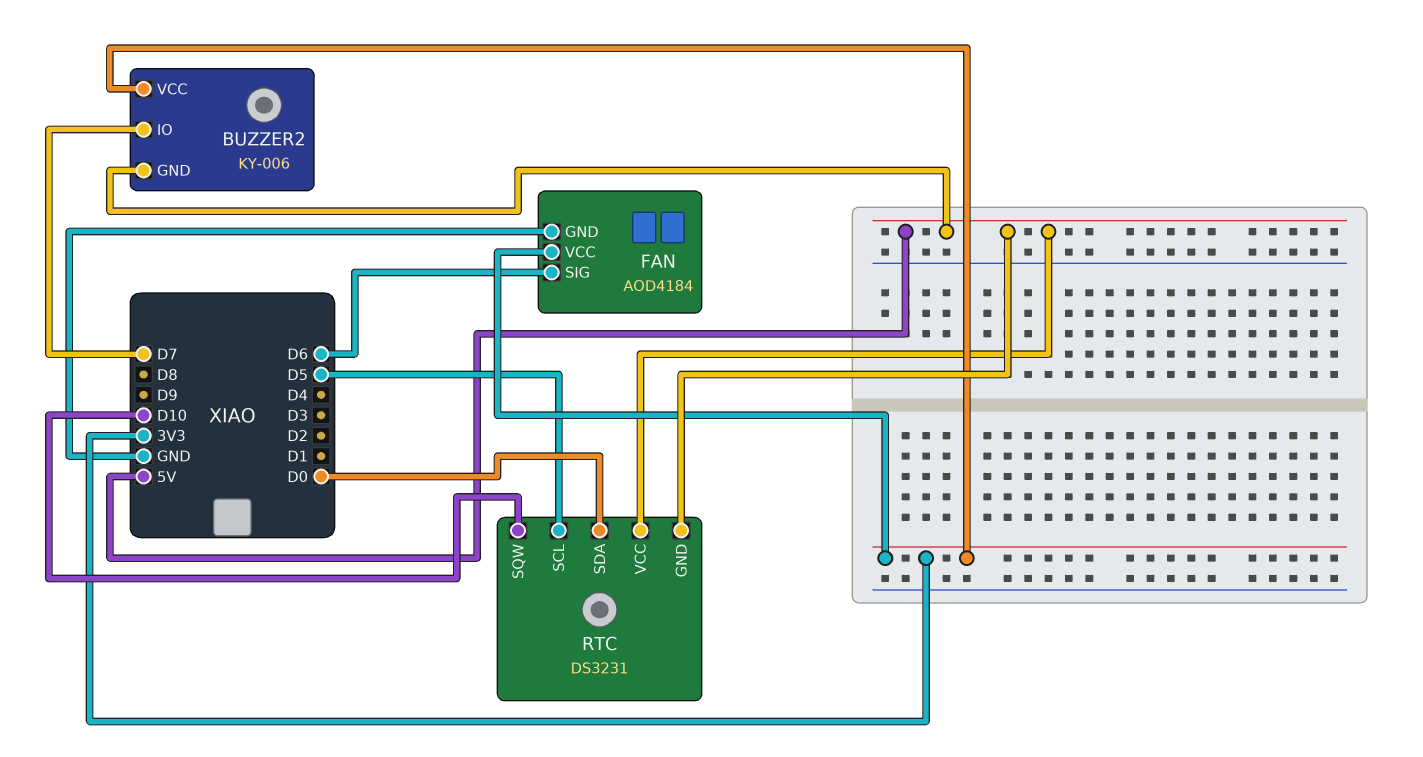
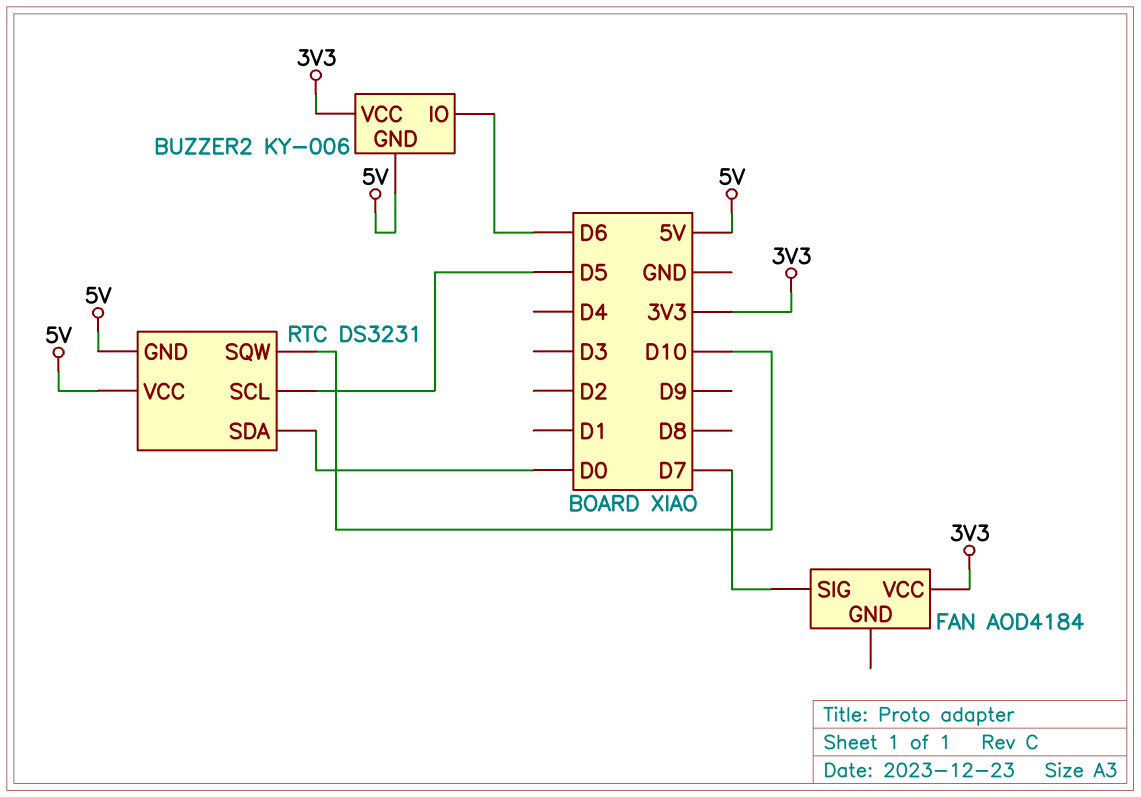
BUZZER2 pin IO: D7 -> D6
FAN pin GND: GND -> none
FAN pin SIG: D6 -> D7

